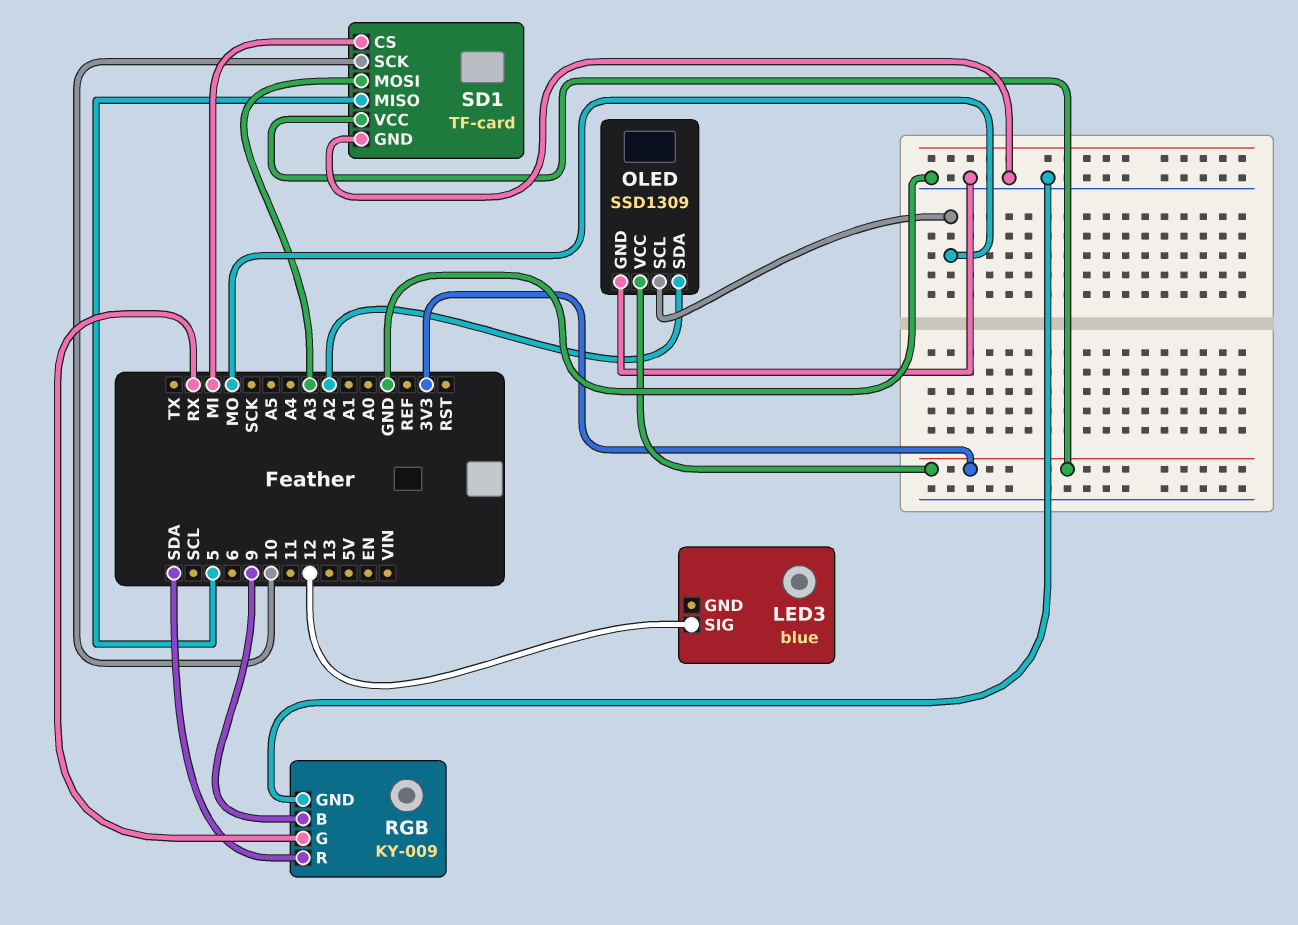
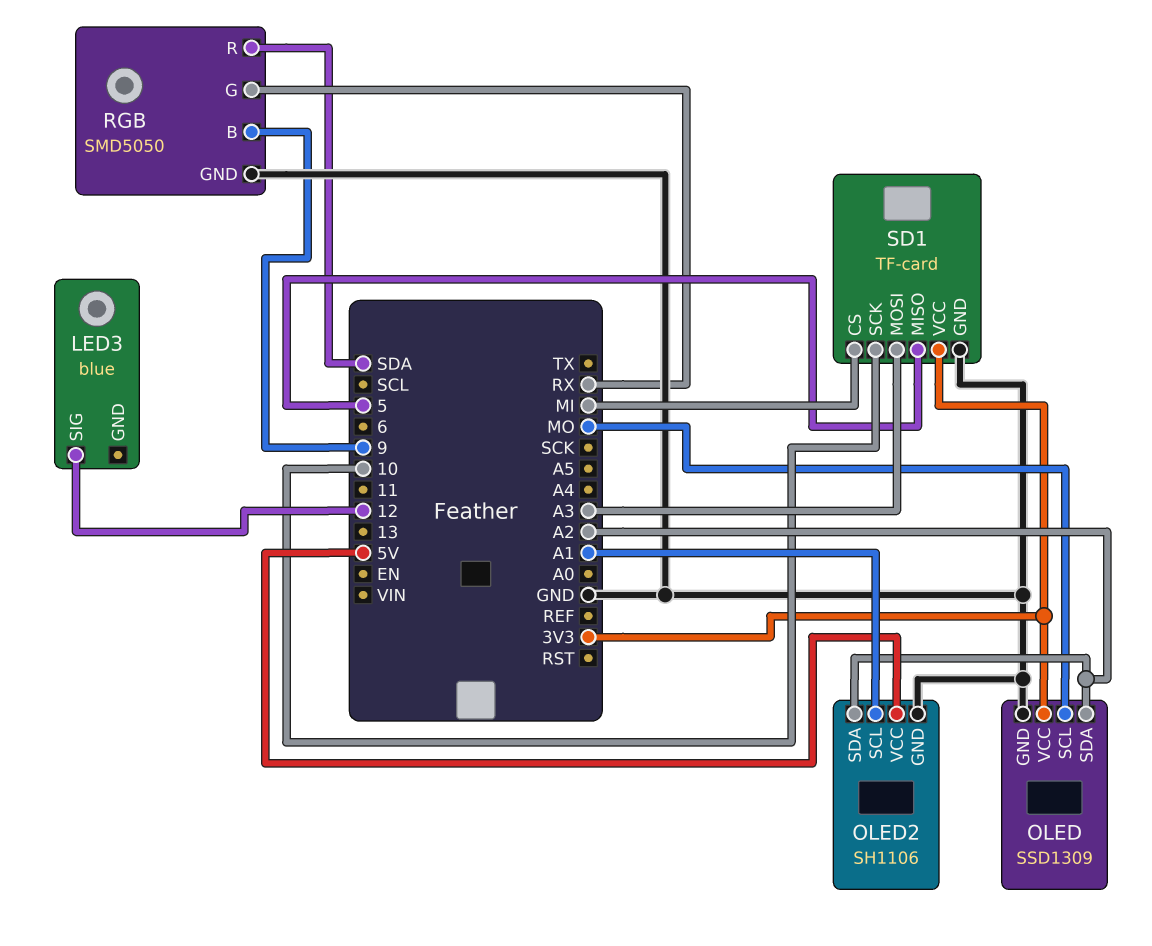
OLED2: none -> SH1106
OLED2 pin GND: none -> GND
OLED2 pin SCL: none -> A1
OLED2 pin SDA: none -> A2
OLED2 pin VCC: none -> 5V
RGB: KY-009 -> SMD5050

